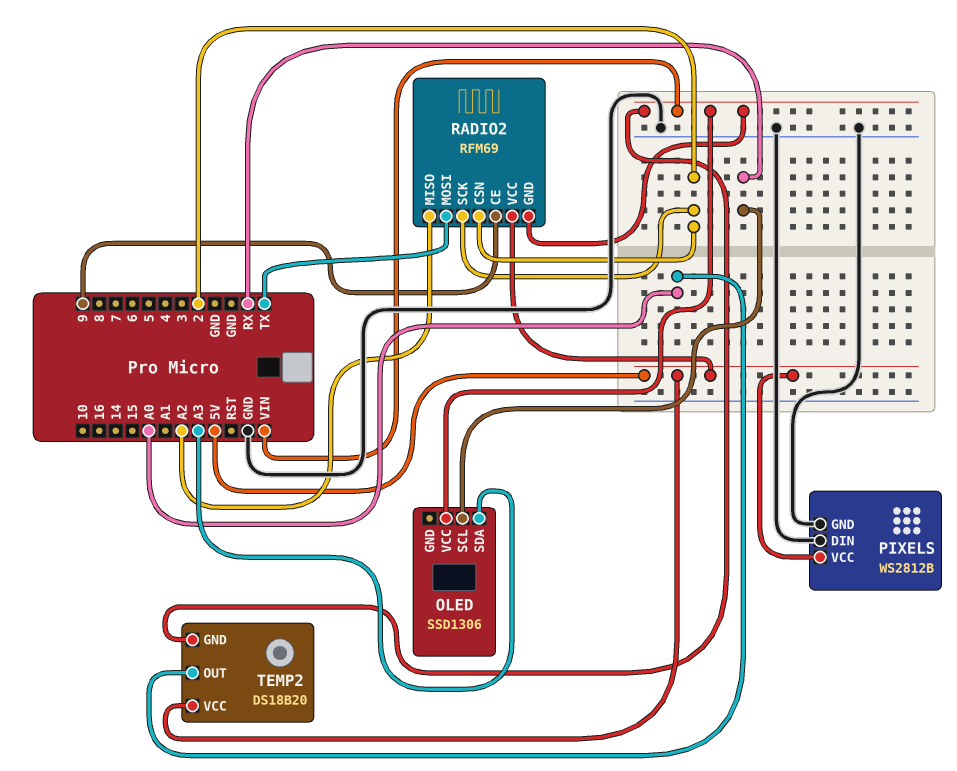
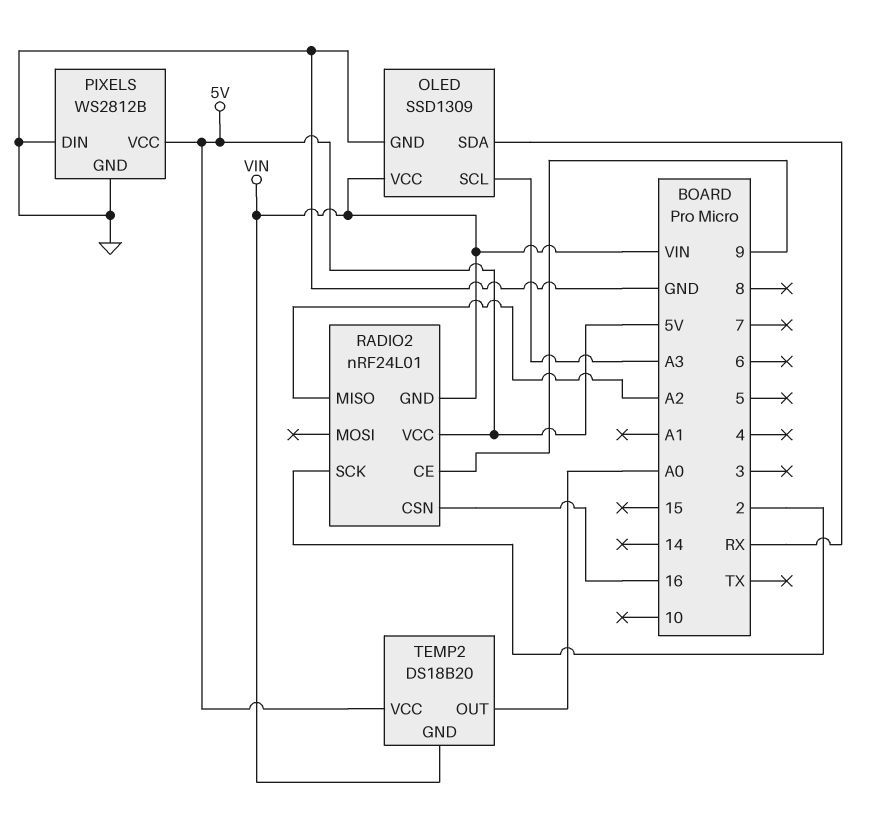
OLED: SSD1306 -> SSD1309
OLED pin GND: none -> GND
OLED pin SCL: RX -> A3
OLED pin SDA: A3 -> RX
RADIO2: RFM69 -> nRF24L01
RADIO2 pin CSN: 2 -> 16
RADIO2 pin MOSI: TX -> none

